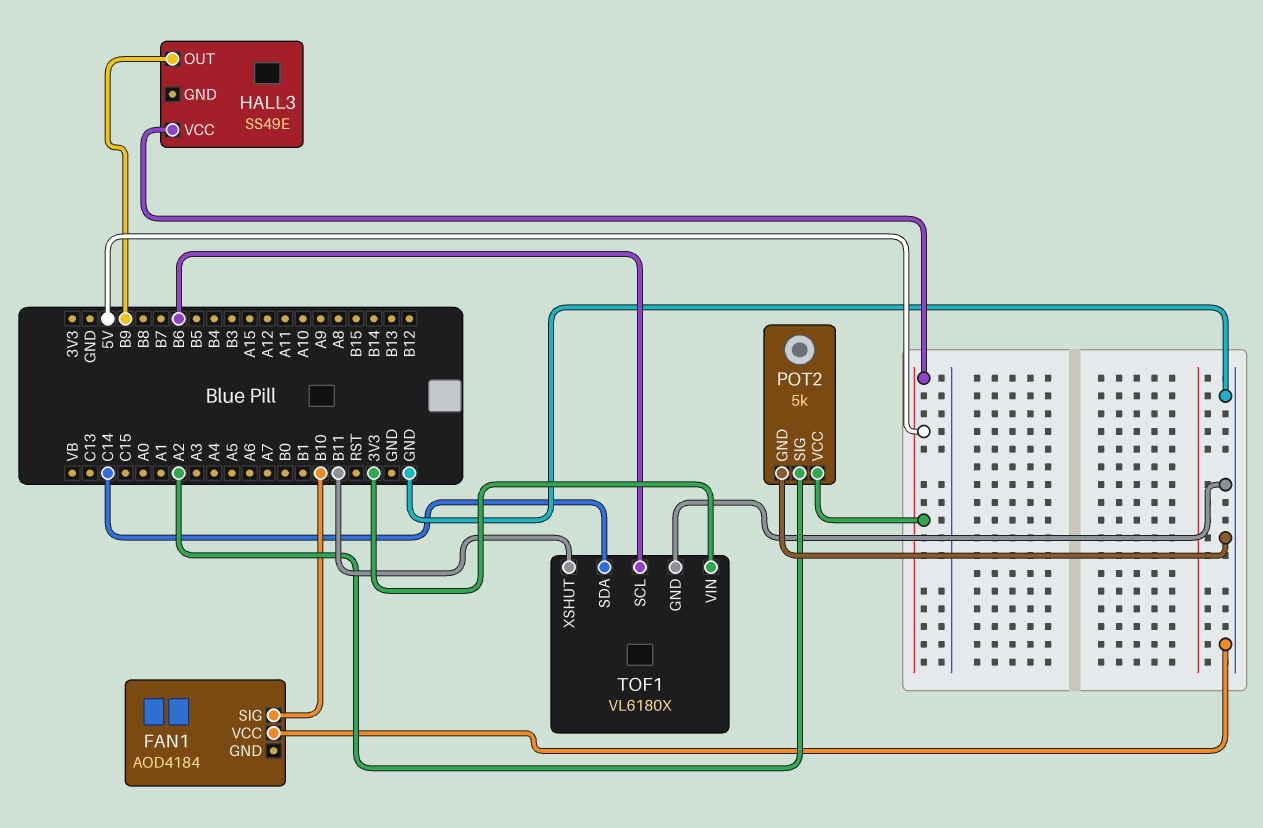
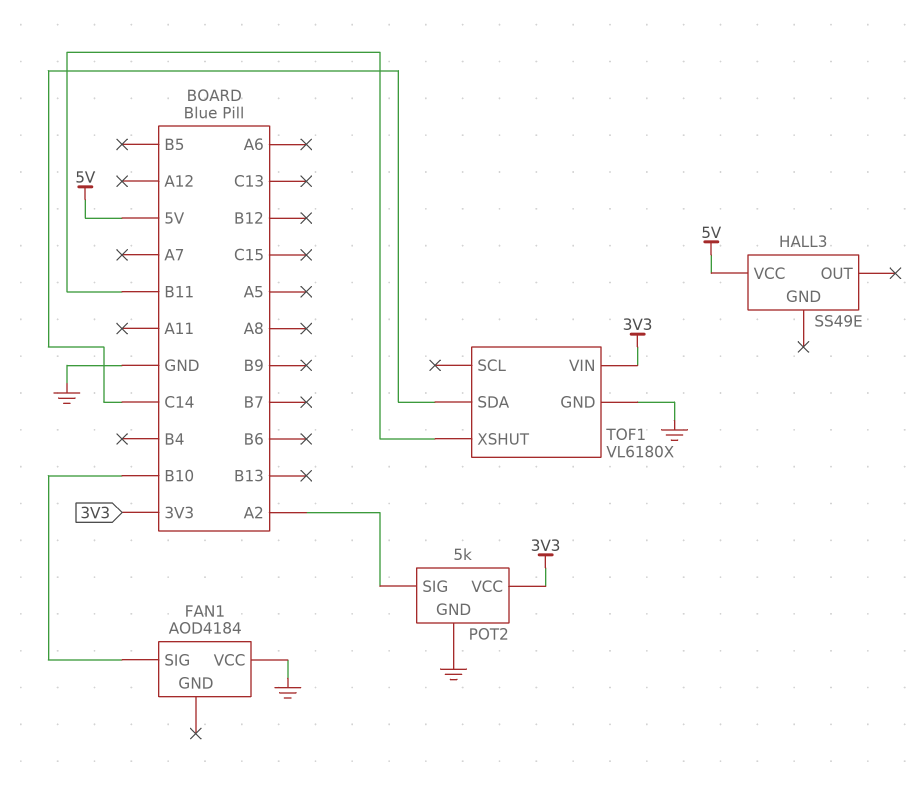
HALL3 pin OUT: B9 -> none
POT2 pin VCC: 5V -> 3V3
TOF1 pin SCL: B6 -> none

